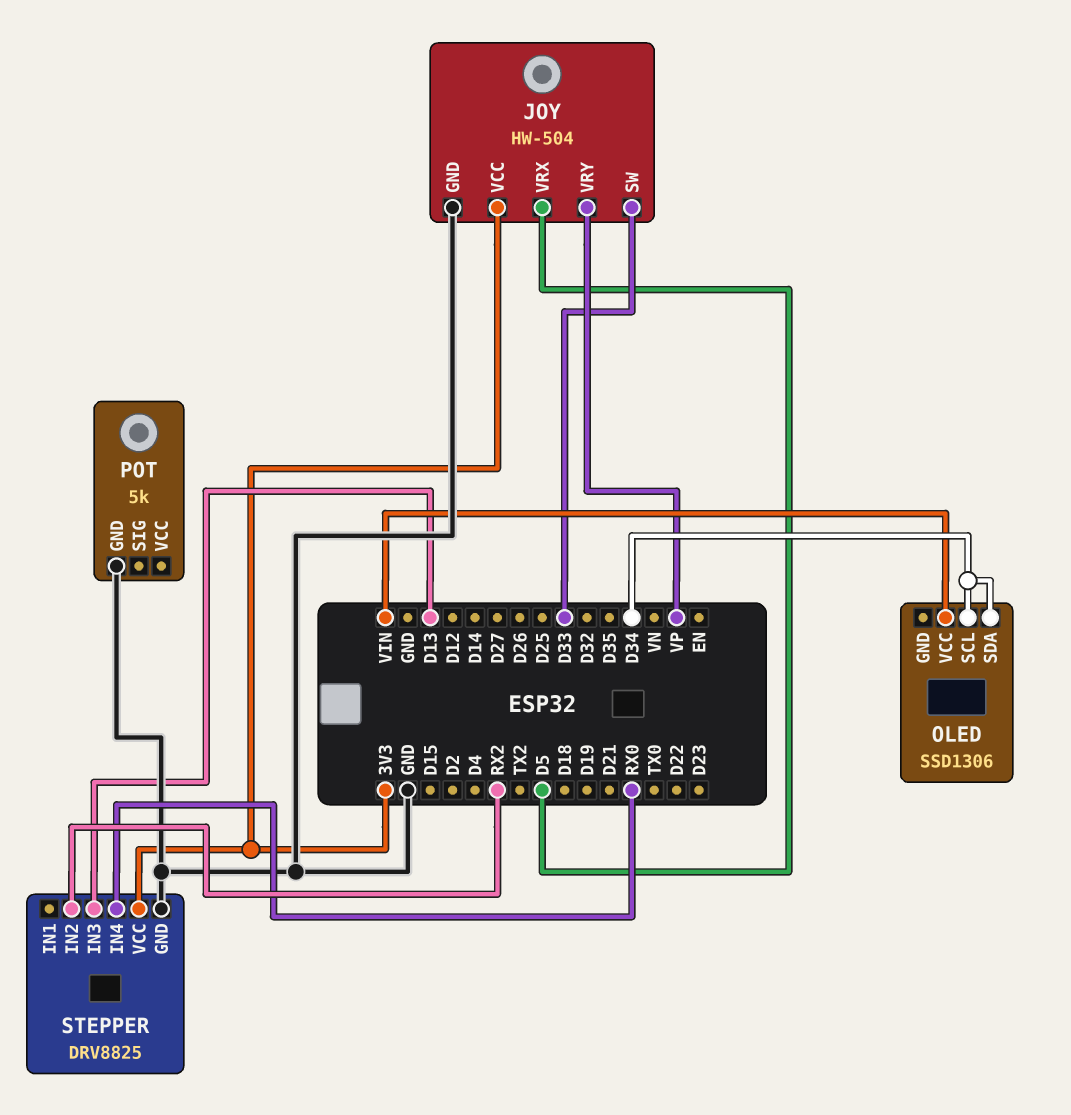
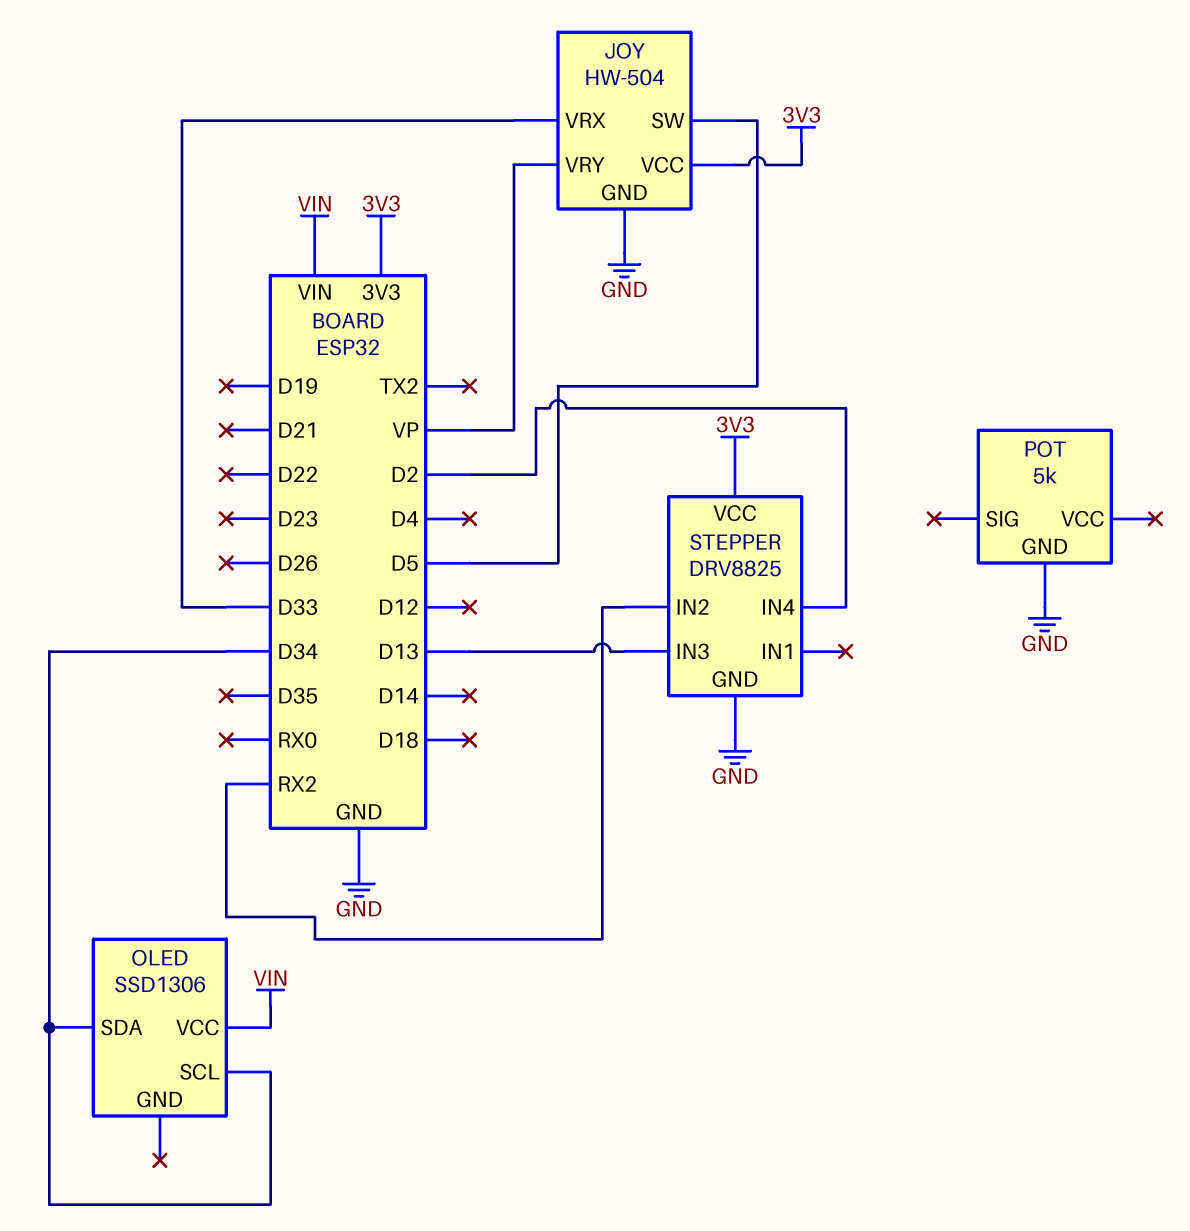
JOY pin SW: D33 -> D5
JOY pin VRX: D5 -> D33
STEPPER pin IN4: RX0 -> D2

